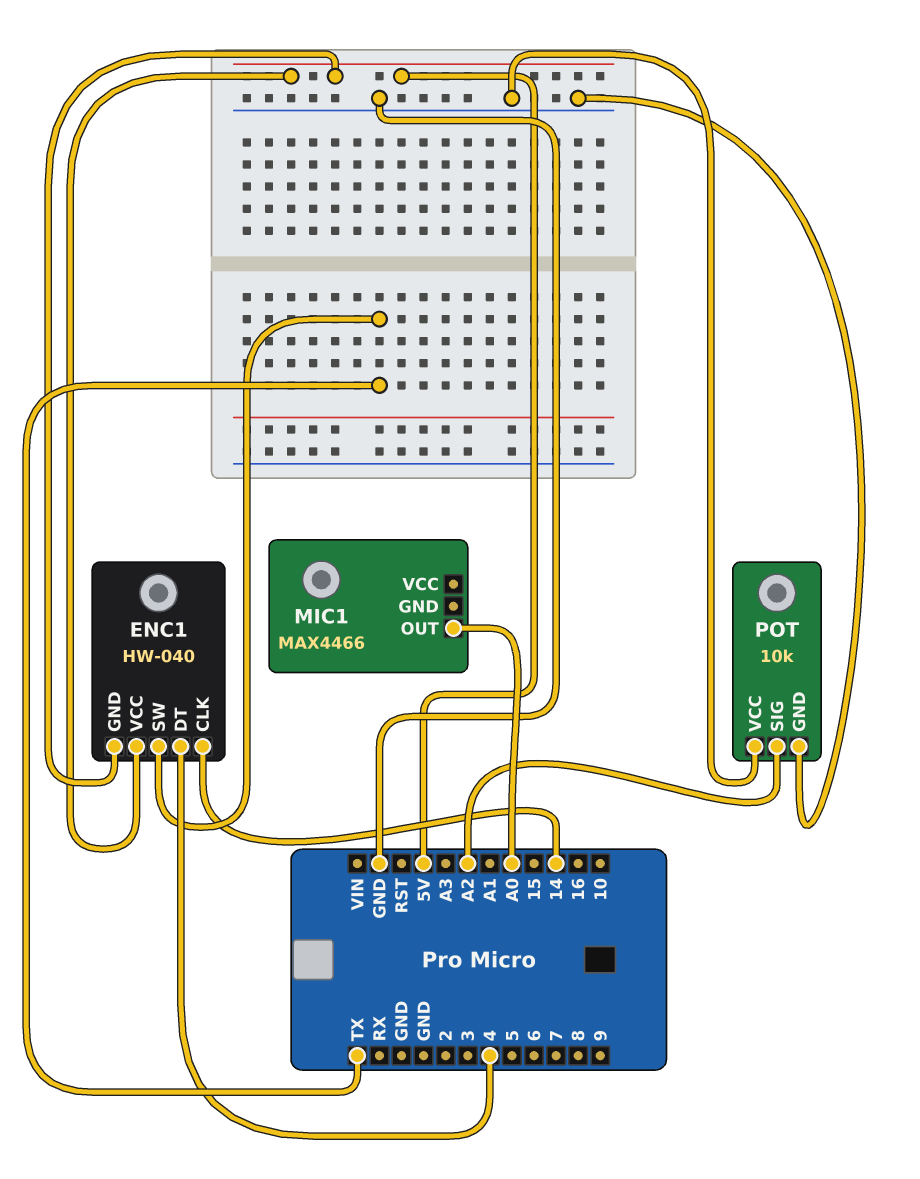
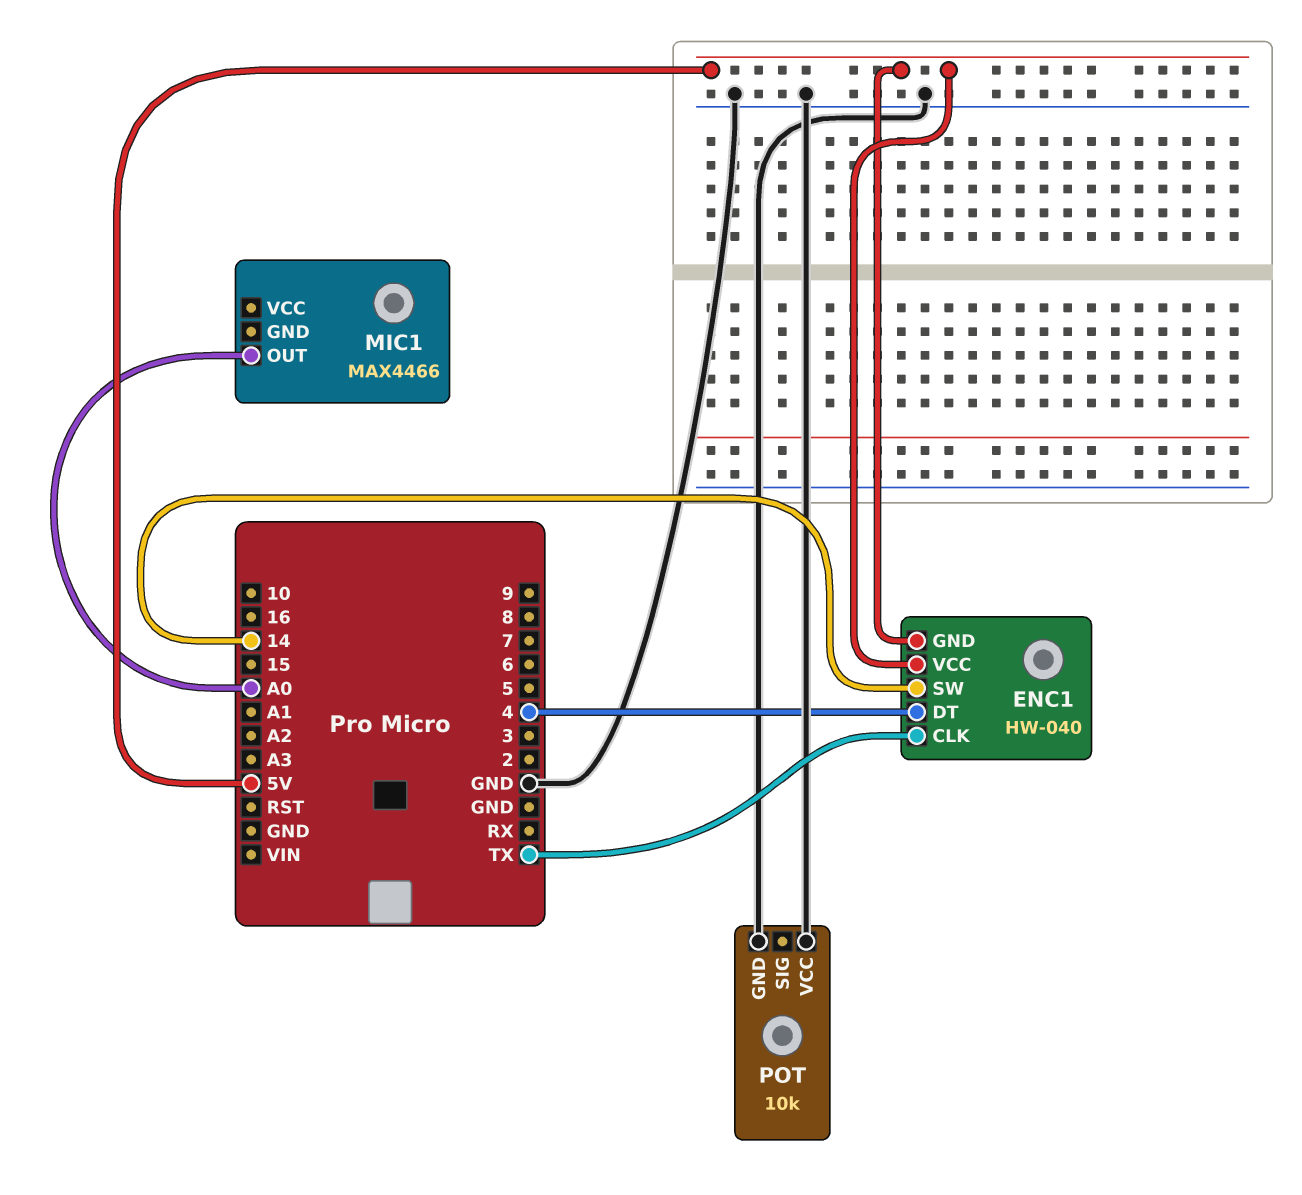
ENC1 pin CLK: 14 -> TX
ENC1 pin SW: TX -> 14
POT pin SIG: A2 -> none

